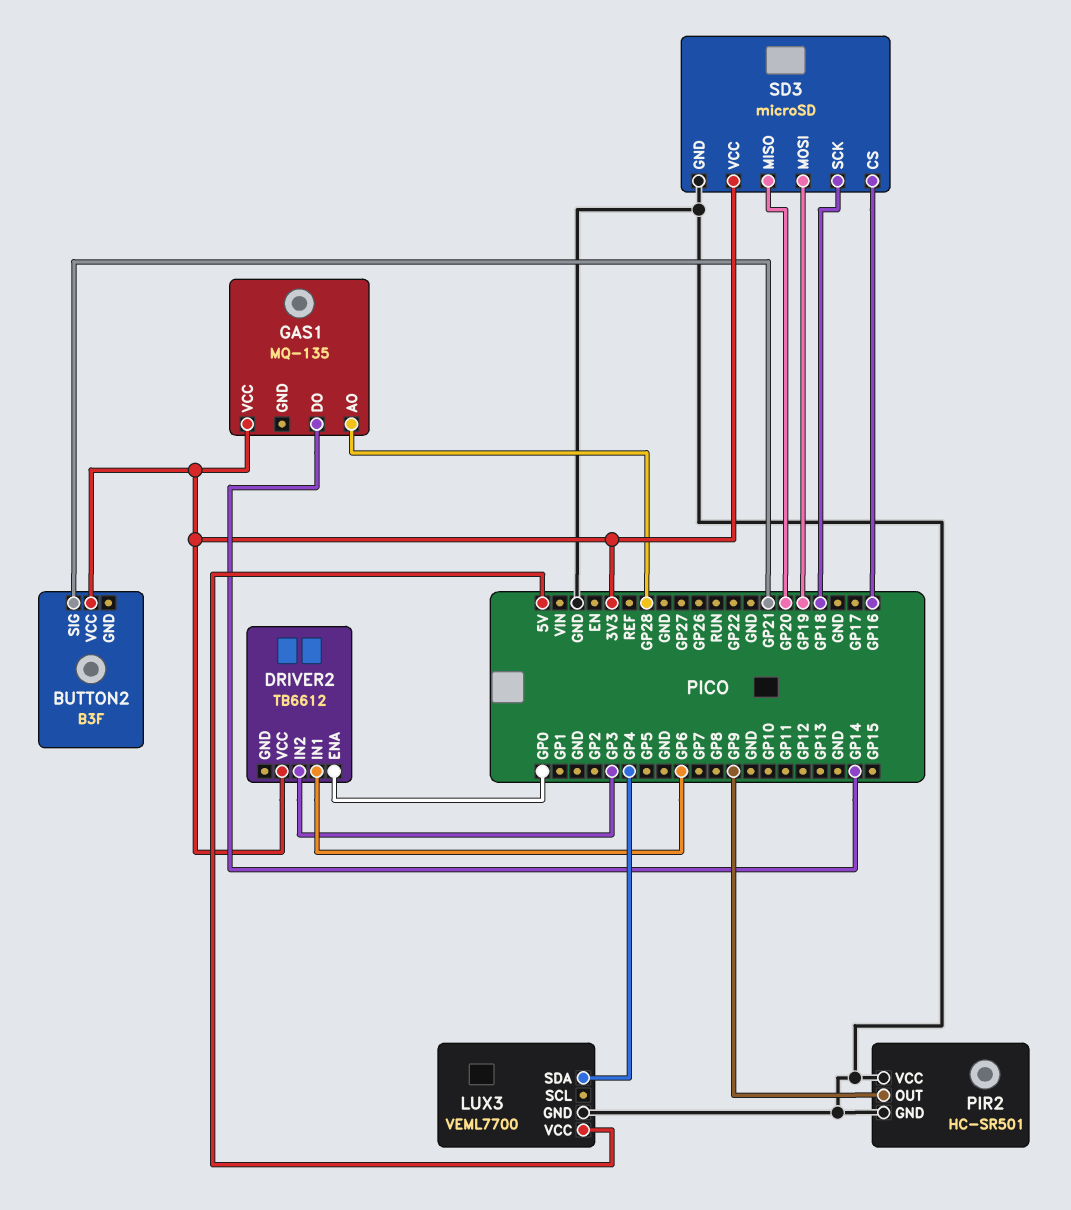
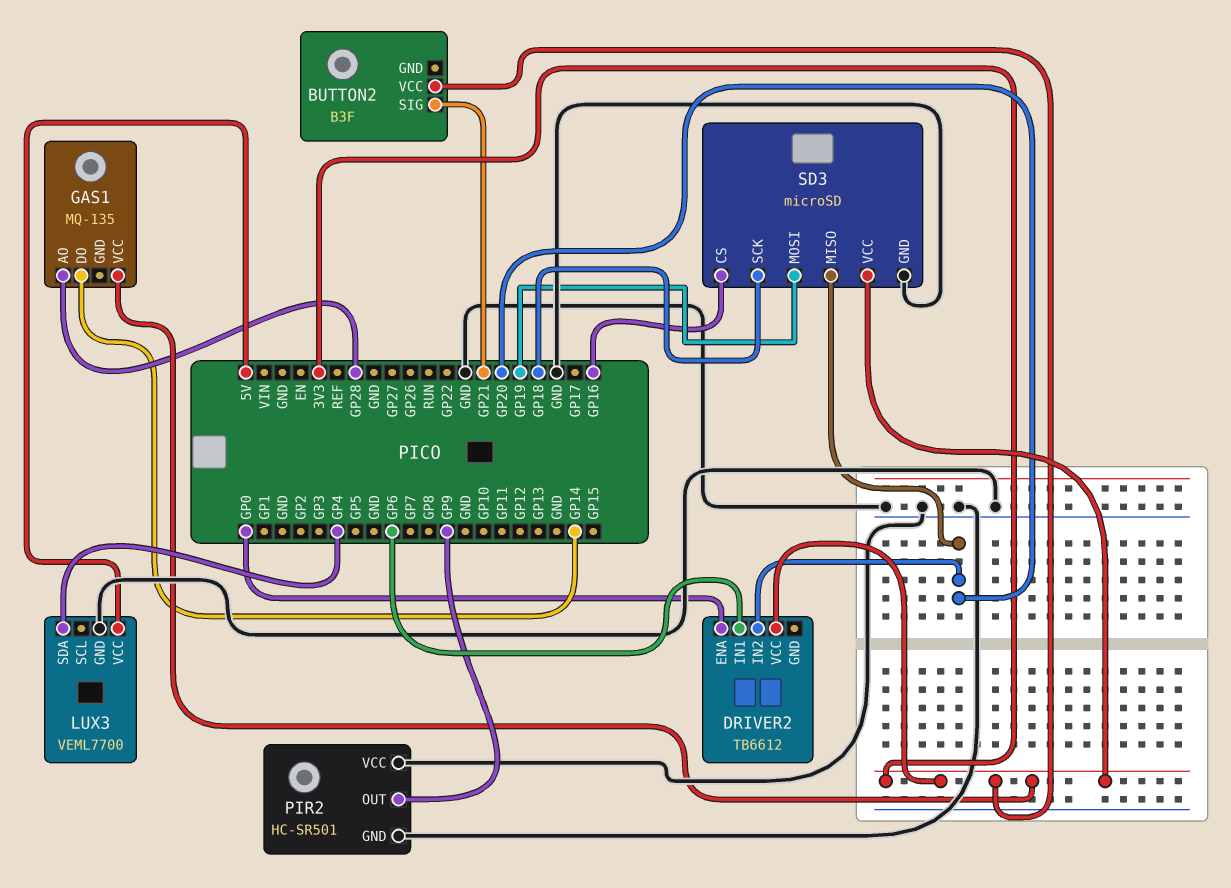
DRIVER2 pin IN2: GP3 -> GP20

